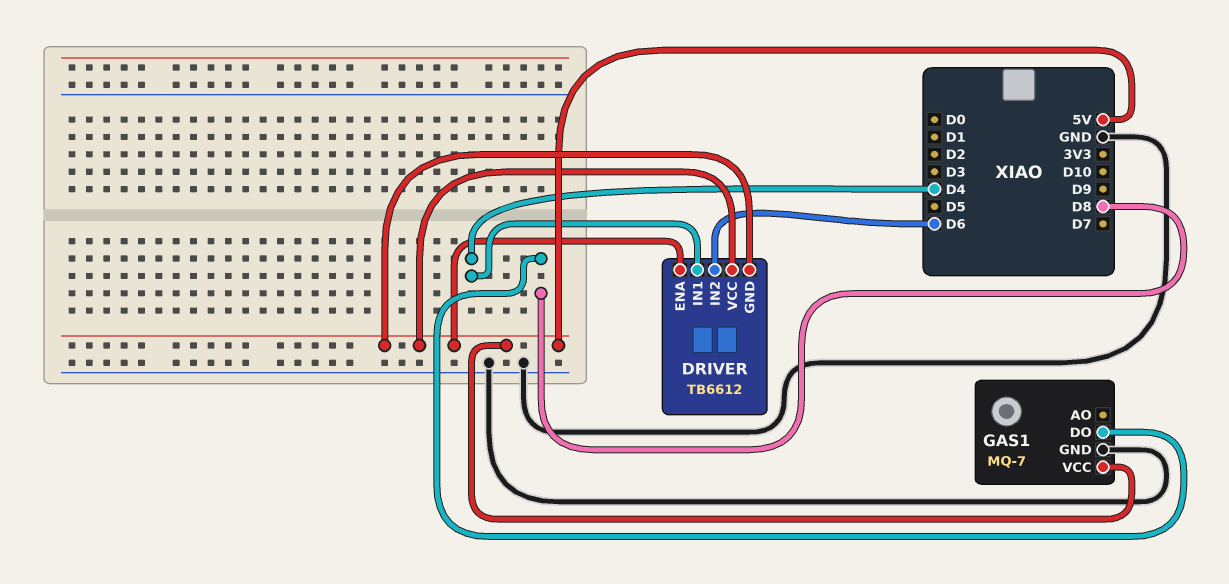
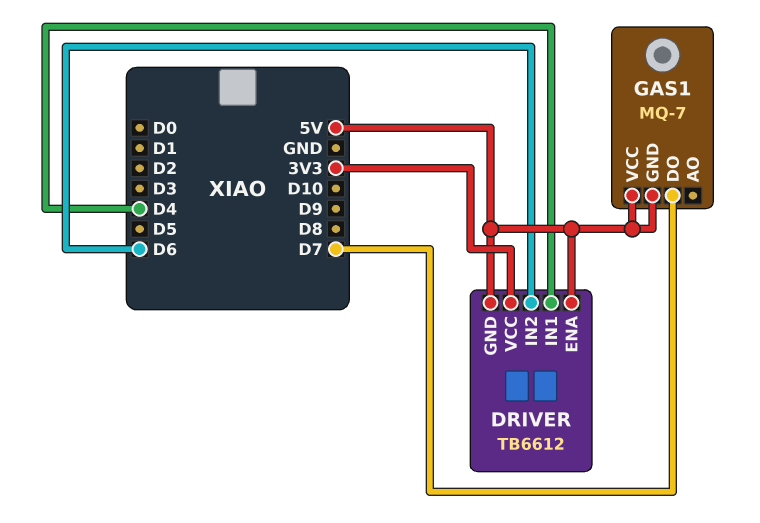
DRIVER pin VCC: 5V -> 3V3
GAS1 pin DO: D8 -> D7
GAS1 pin GND: GND -> 5V

